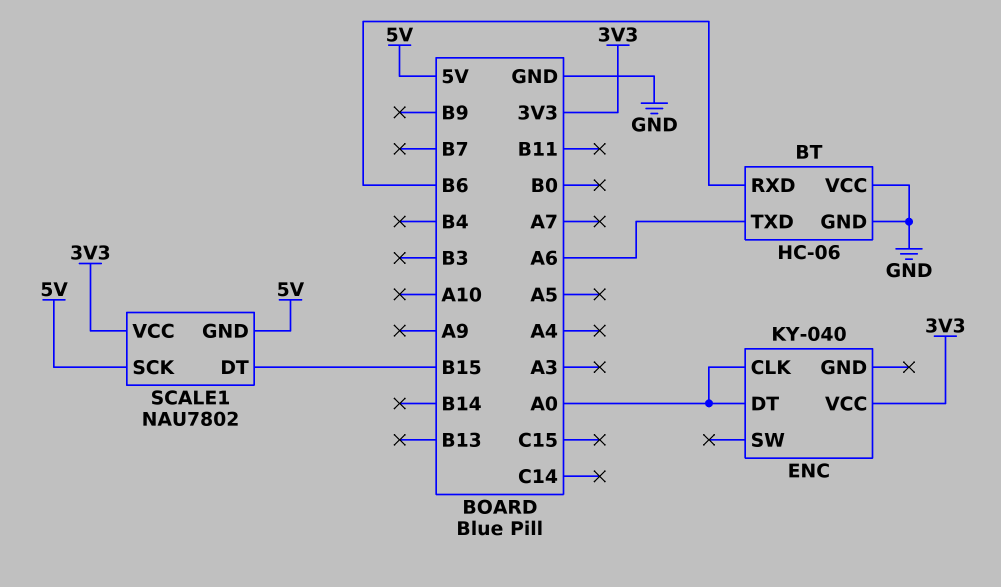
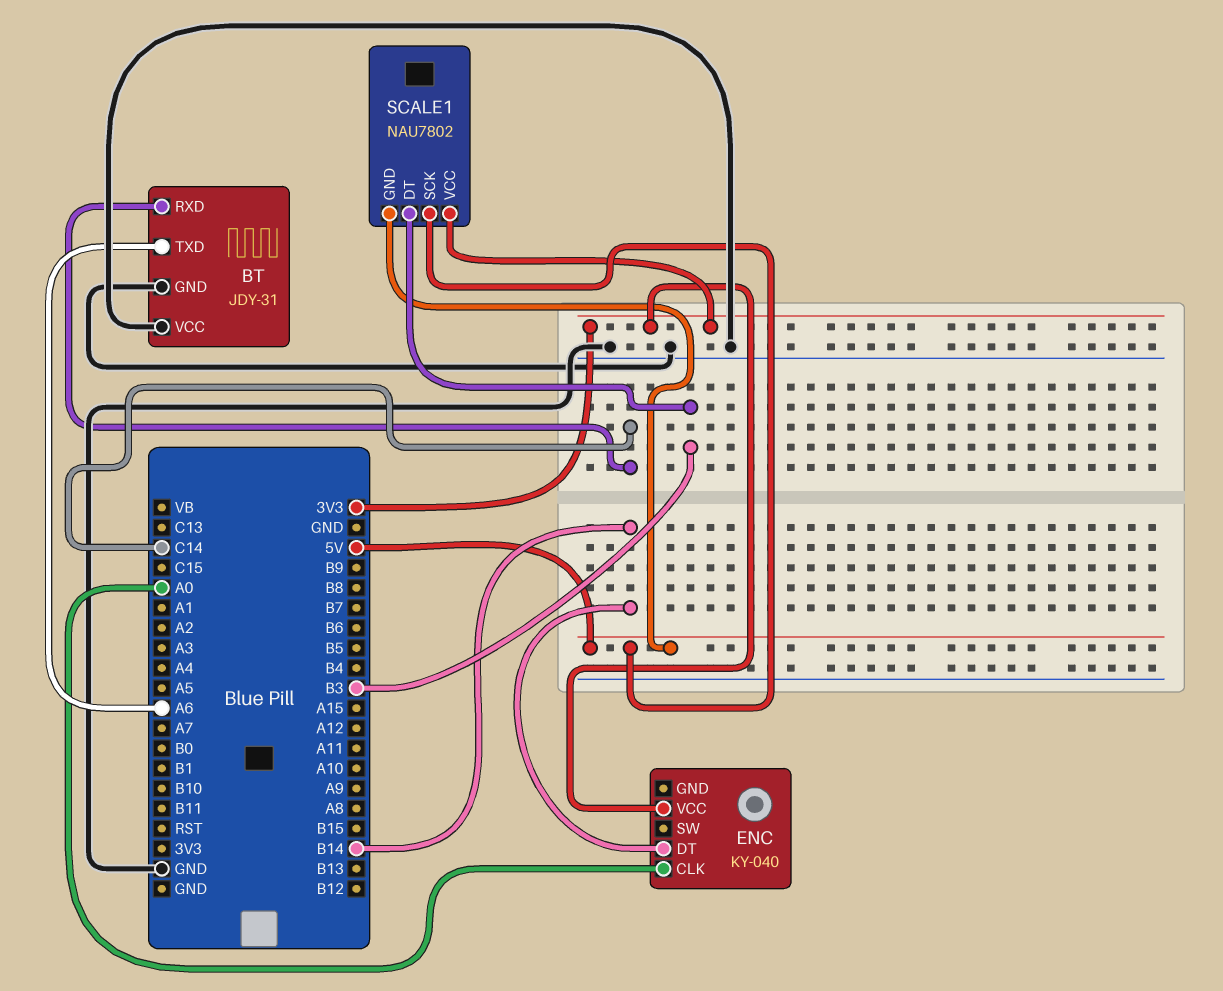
BT: HC-06 -> JDY-31
BT pin RXD: B6 -> C14
ENC pin DT: A0 -> B14
SCALE1 pin DT: B15 -> B3

